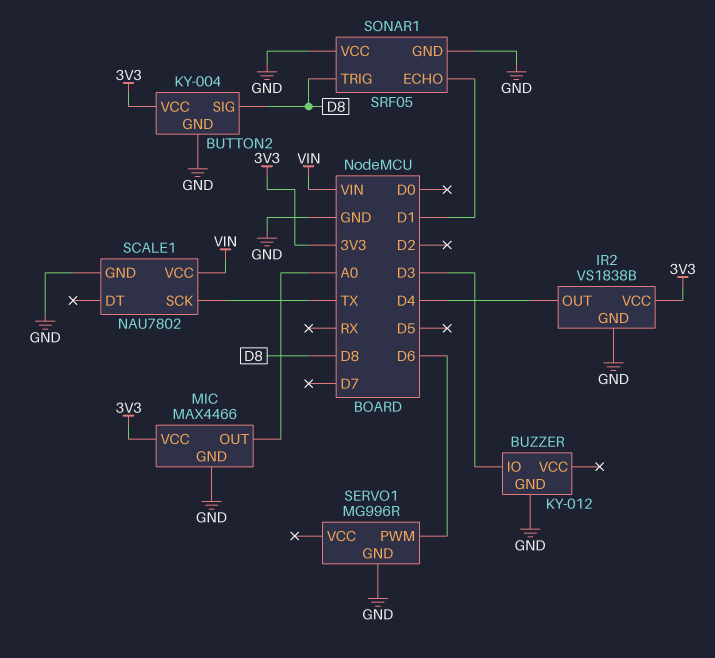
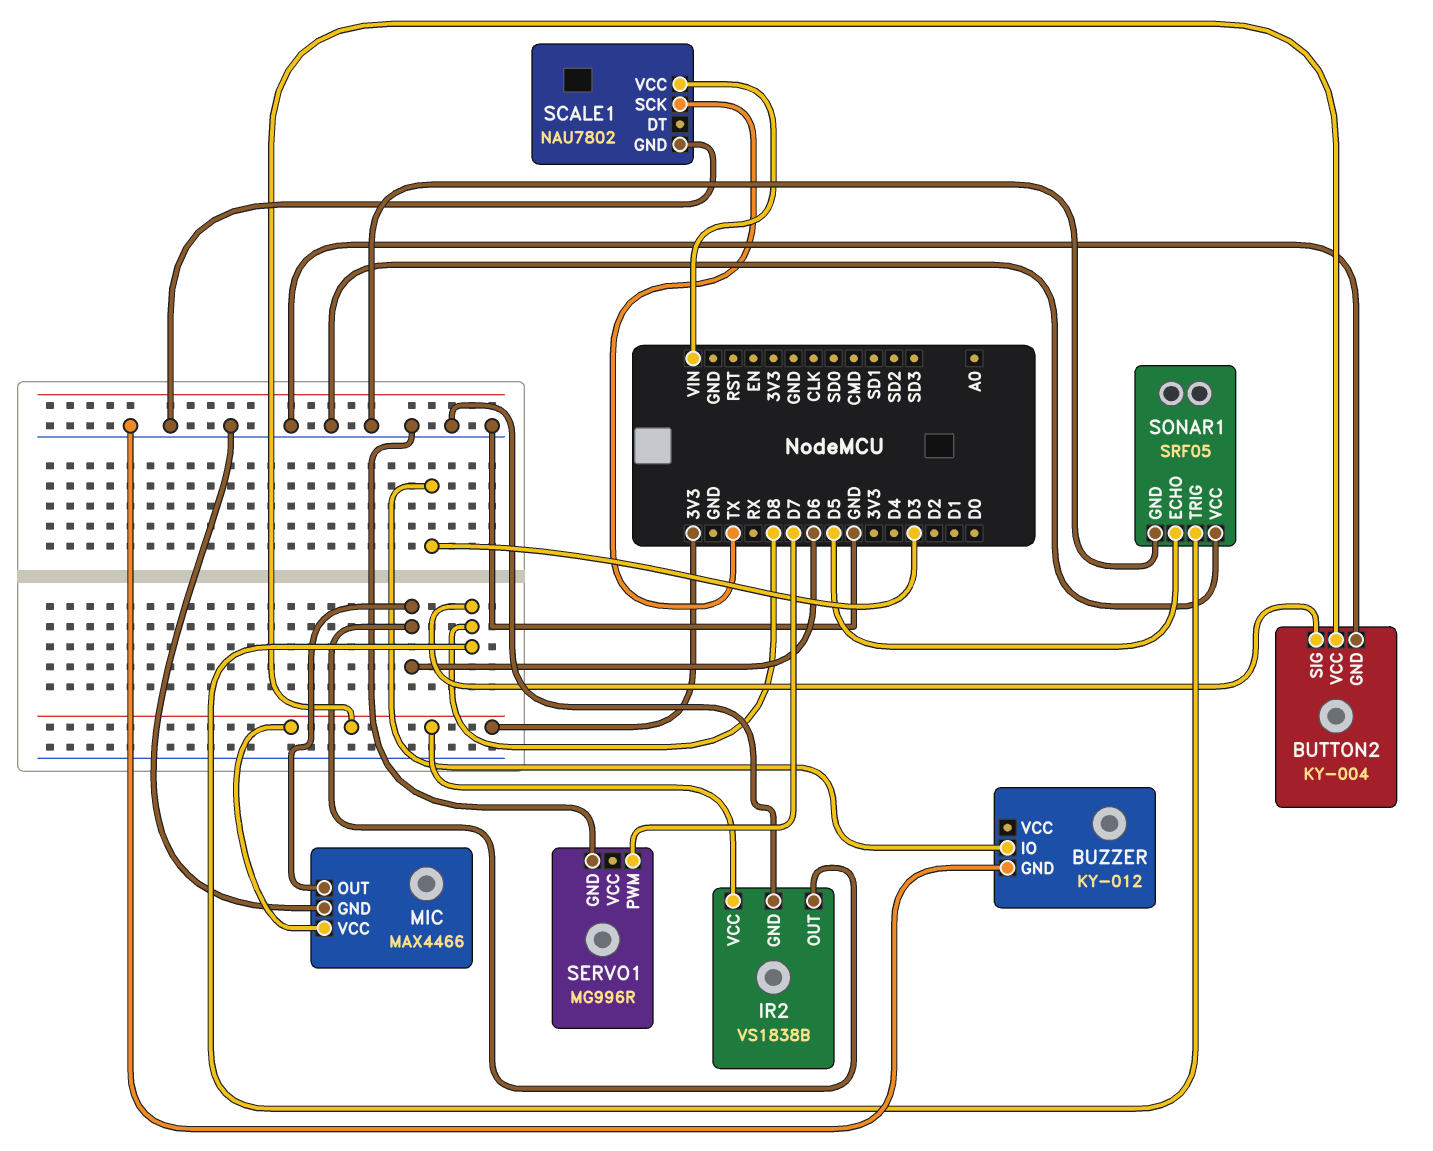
IR2 pin OUT: D4 -> D6
MIC pin OUT: A0 -> D6
SERVO1 pin PWM: D6 -> D7
SONAR1 pin ECHO: D1 -> D5

